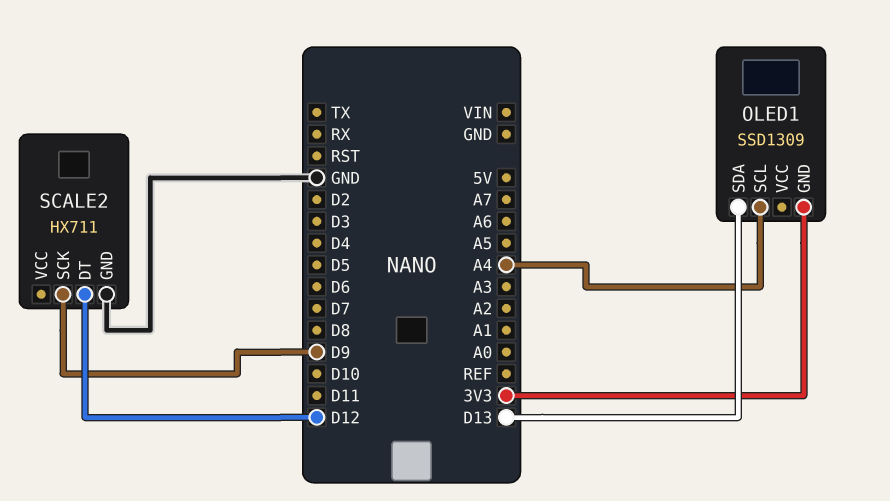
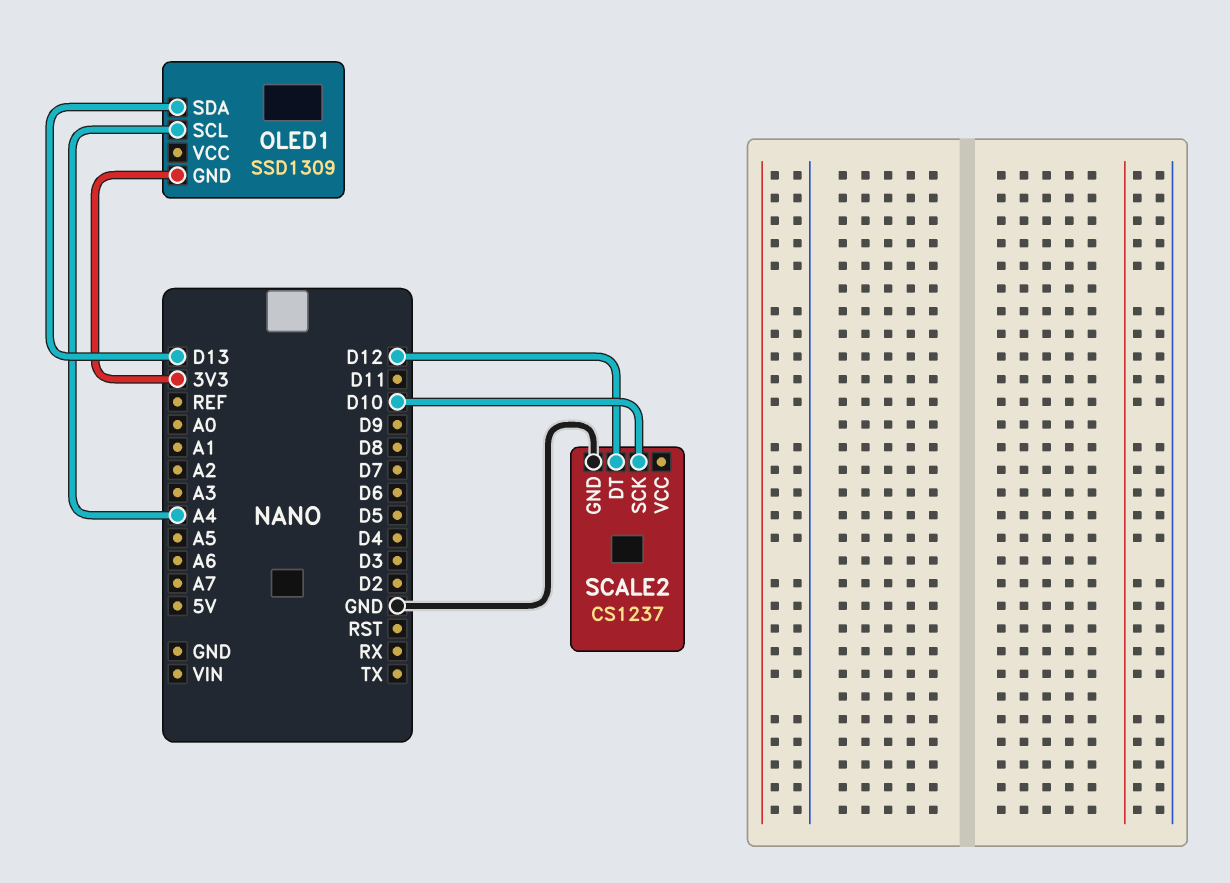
SCALE2: HX711 -> CS1237
SCALE2 pin SCK: D9 -> D10

